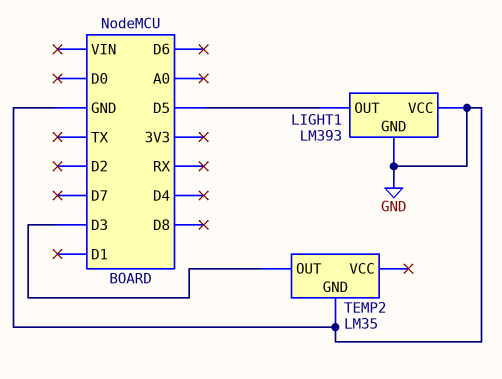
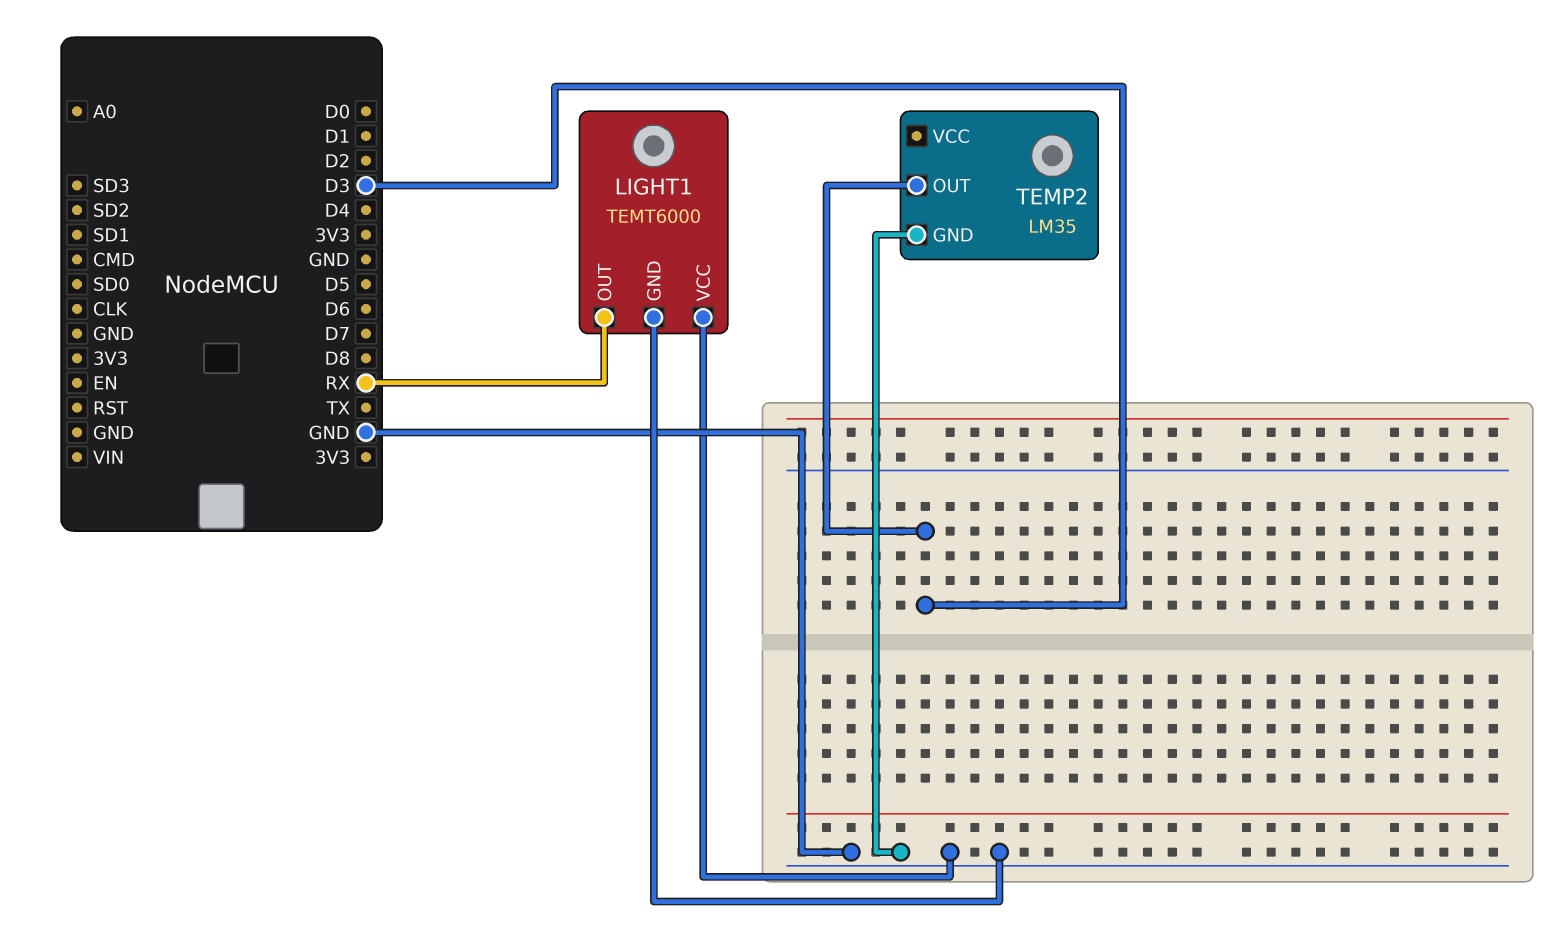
LIGHT1: LM393 -> TEMT6000
LIGHT1 pin OUT: D5 -> RX

